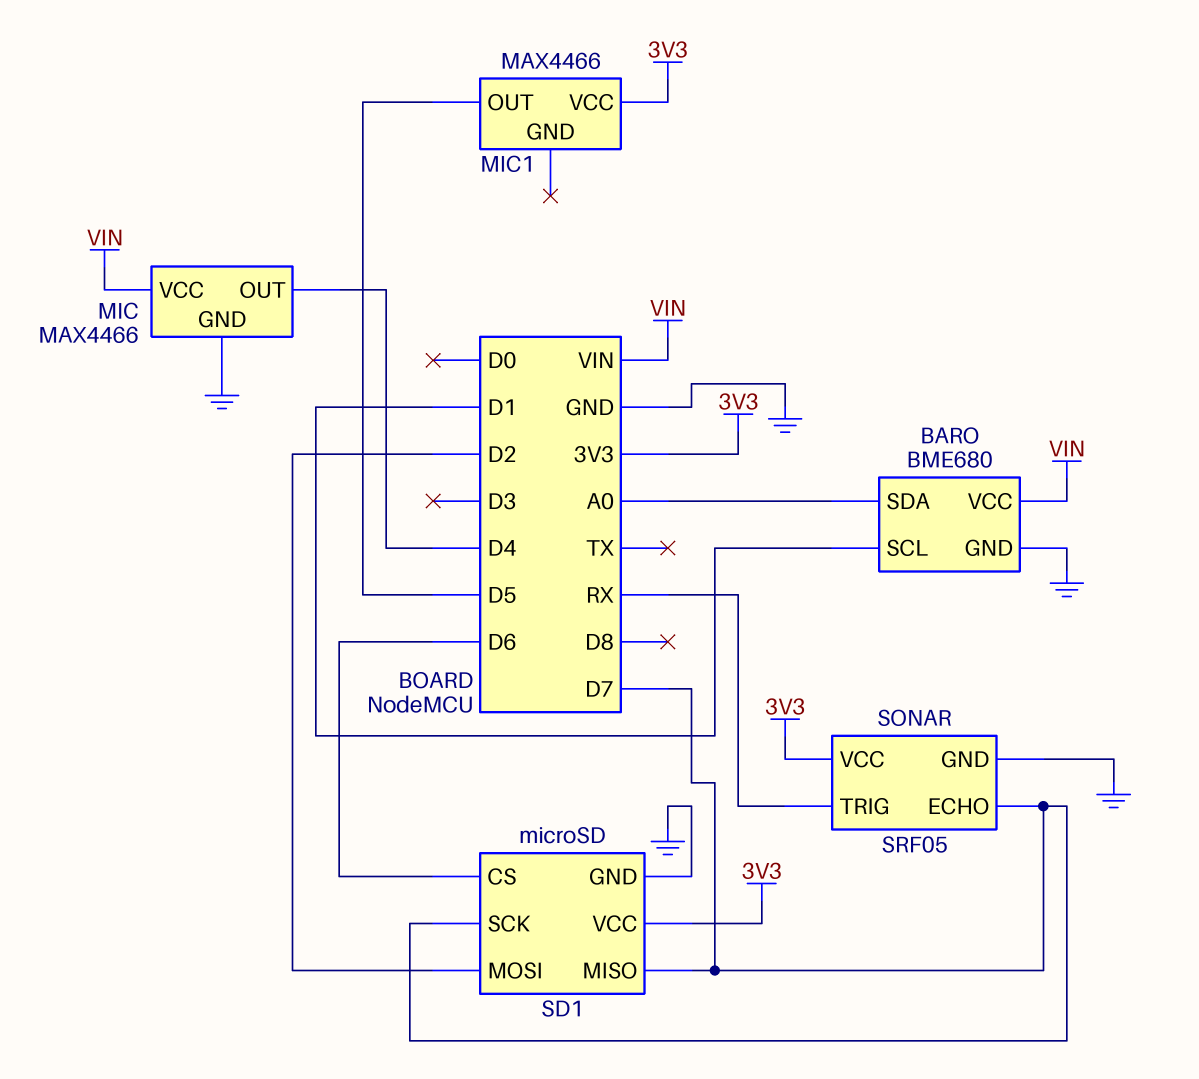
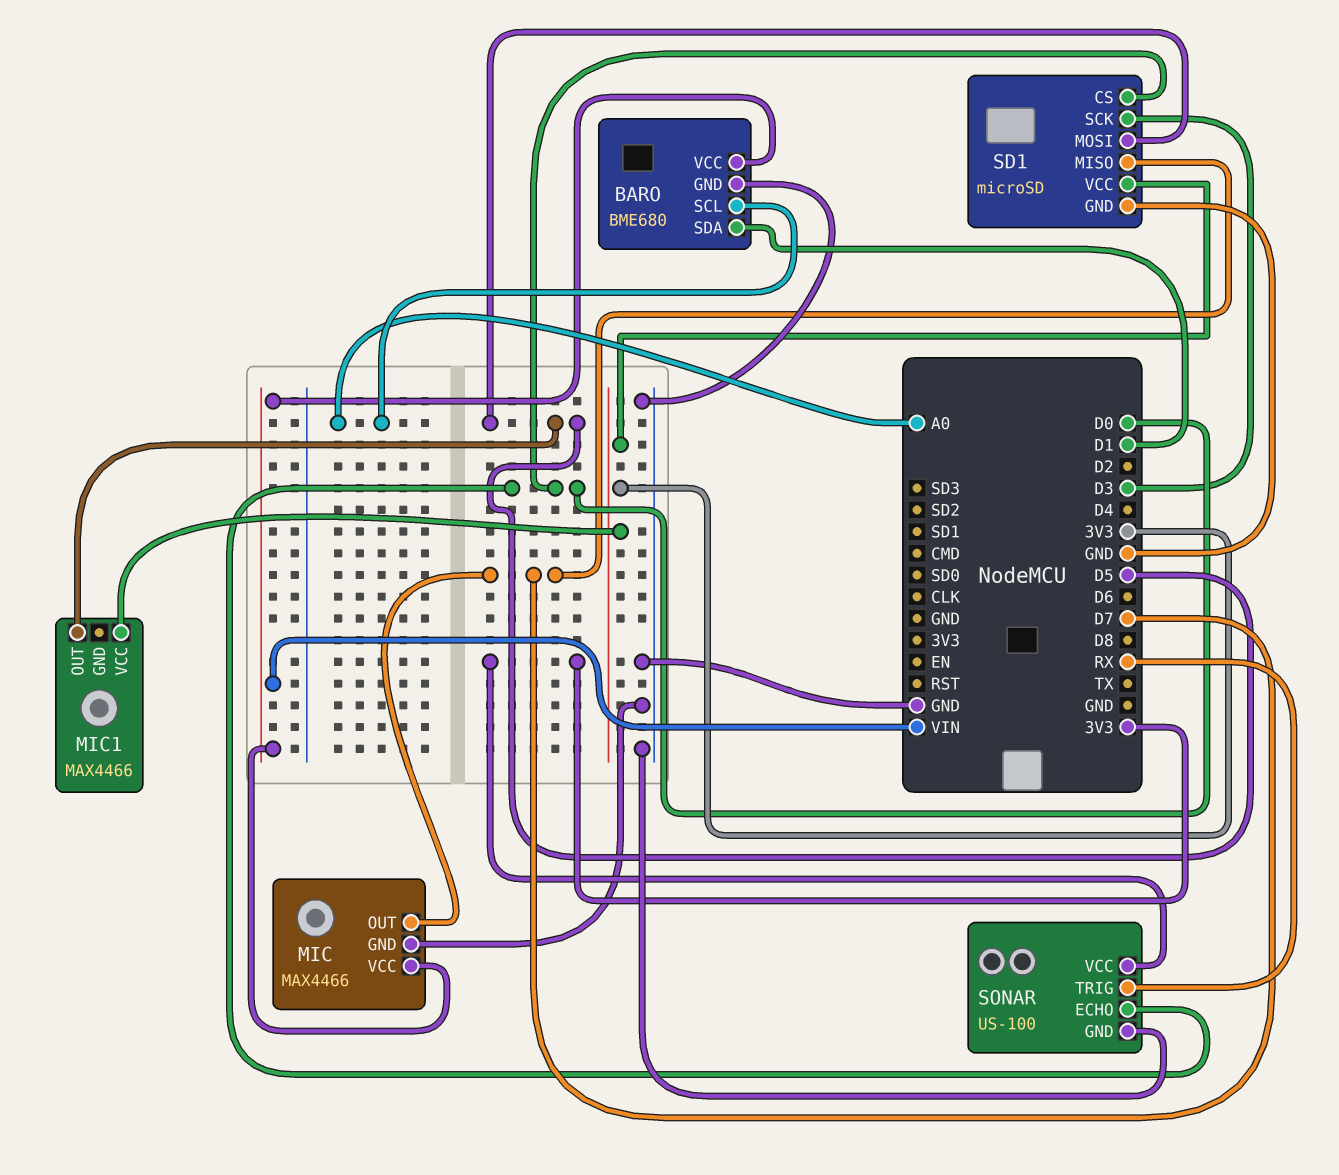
BARO pin SCL: D1 -> A0
BARO pin SDA: A0 -> D1
MIC pin OUT: D4 -> D7
SD1 pin CS: D6 -> D0
SD1 pin MOSI: D2 -> D5
SD1 pin SCK: D7 -> D3
SONAR: SRF05 -> US-100
SONAR pin ECHO: D7 -> D0

